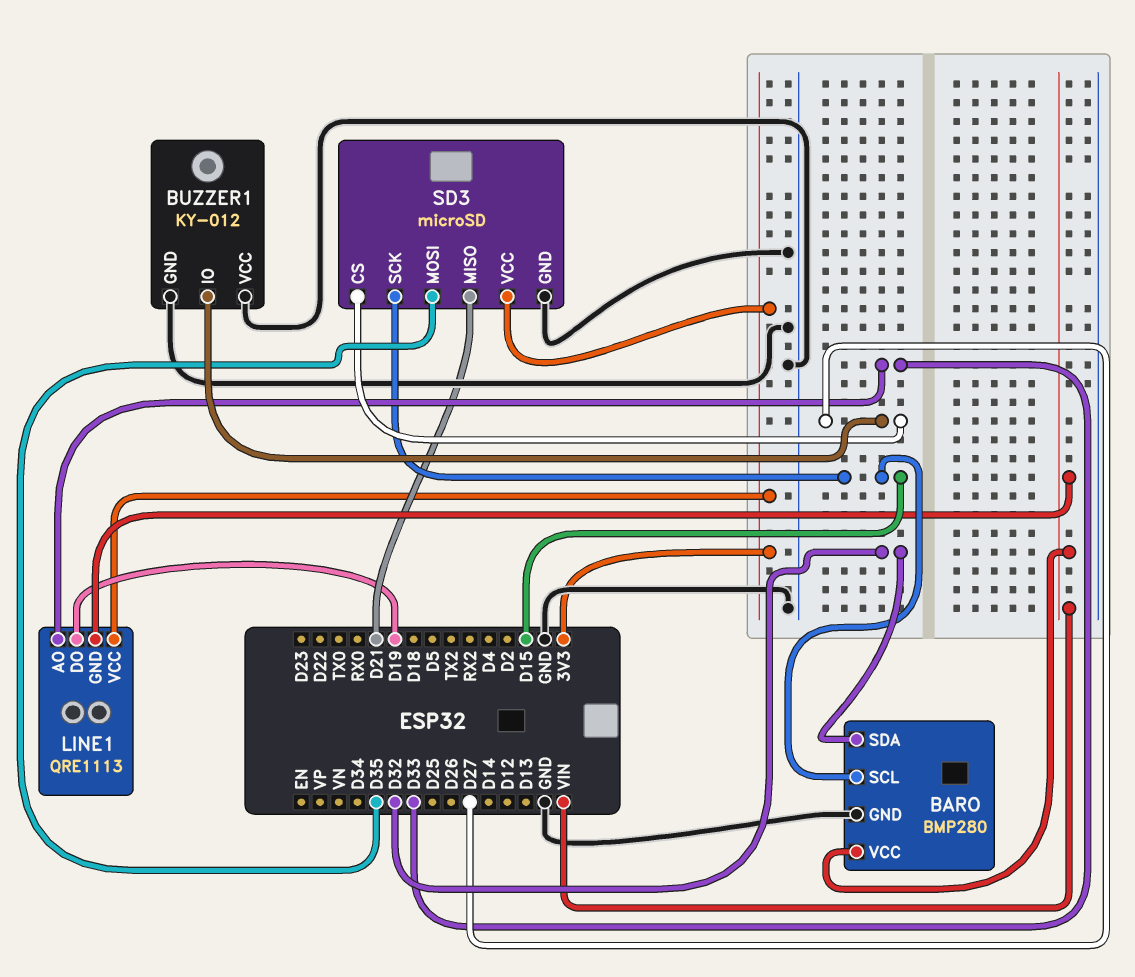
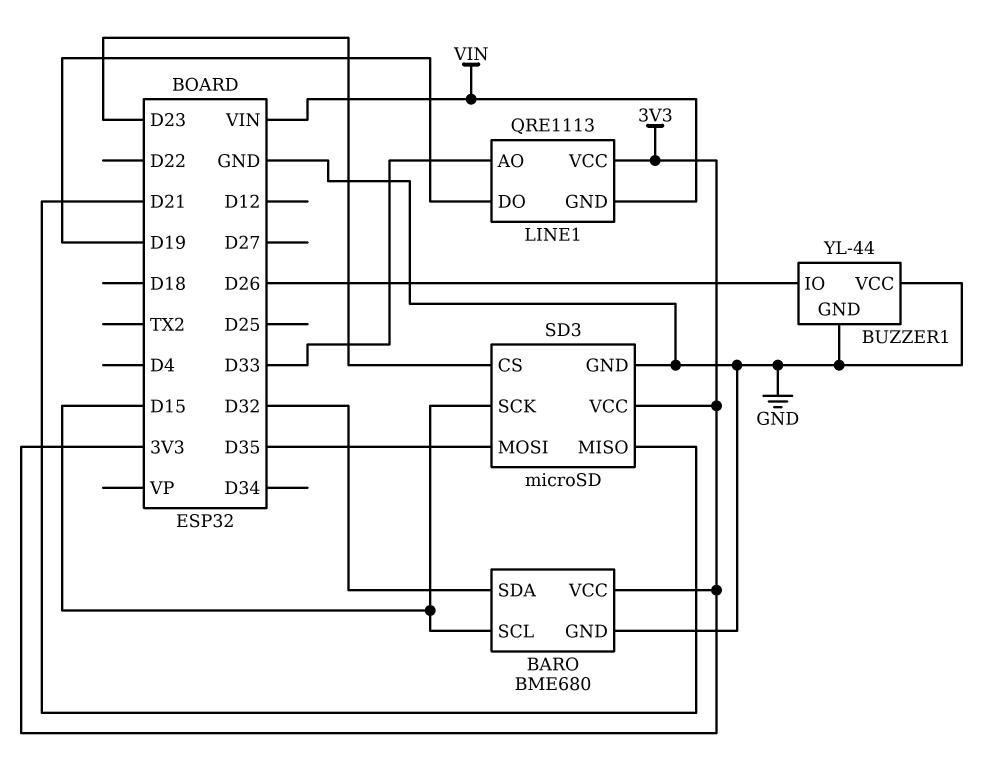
BARO: BMP280 -> BME680
BARO pin VCC: VIN -> 3V3
BUZZER1: KY-012 -> YL-44
BUZZER1 pin IO: D27 -> D26
SD3 pin CS: D27 -> D23

